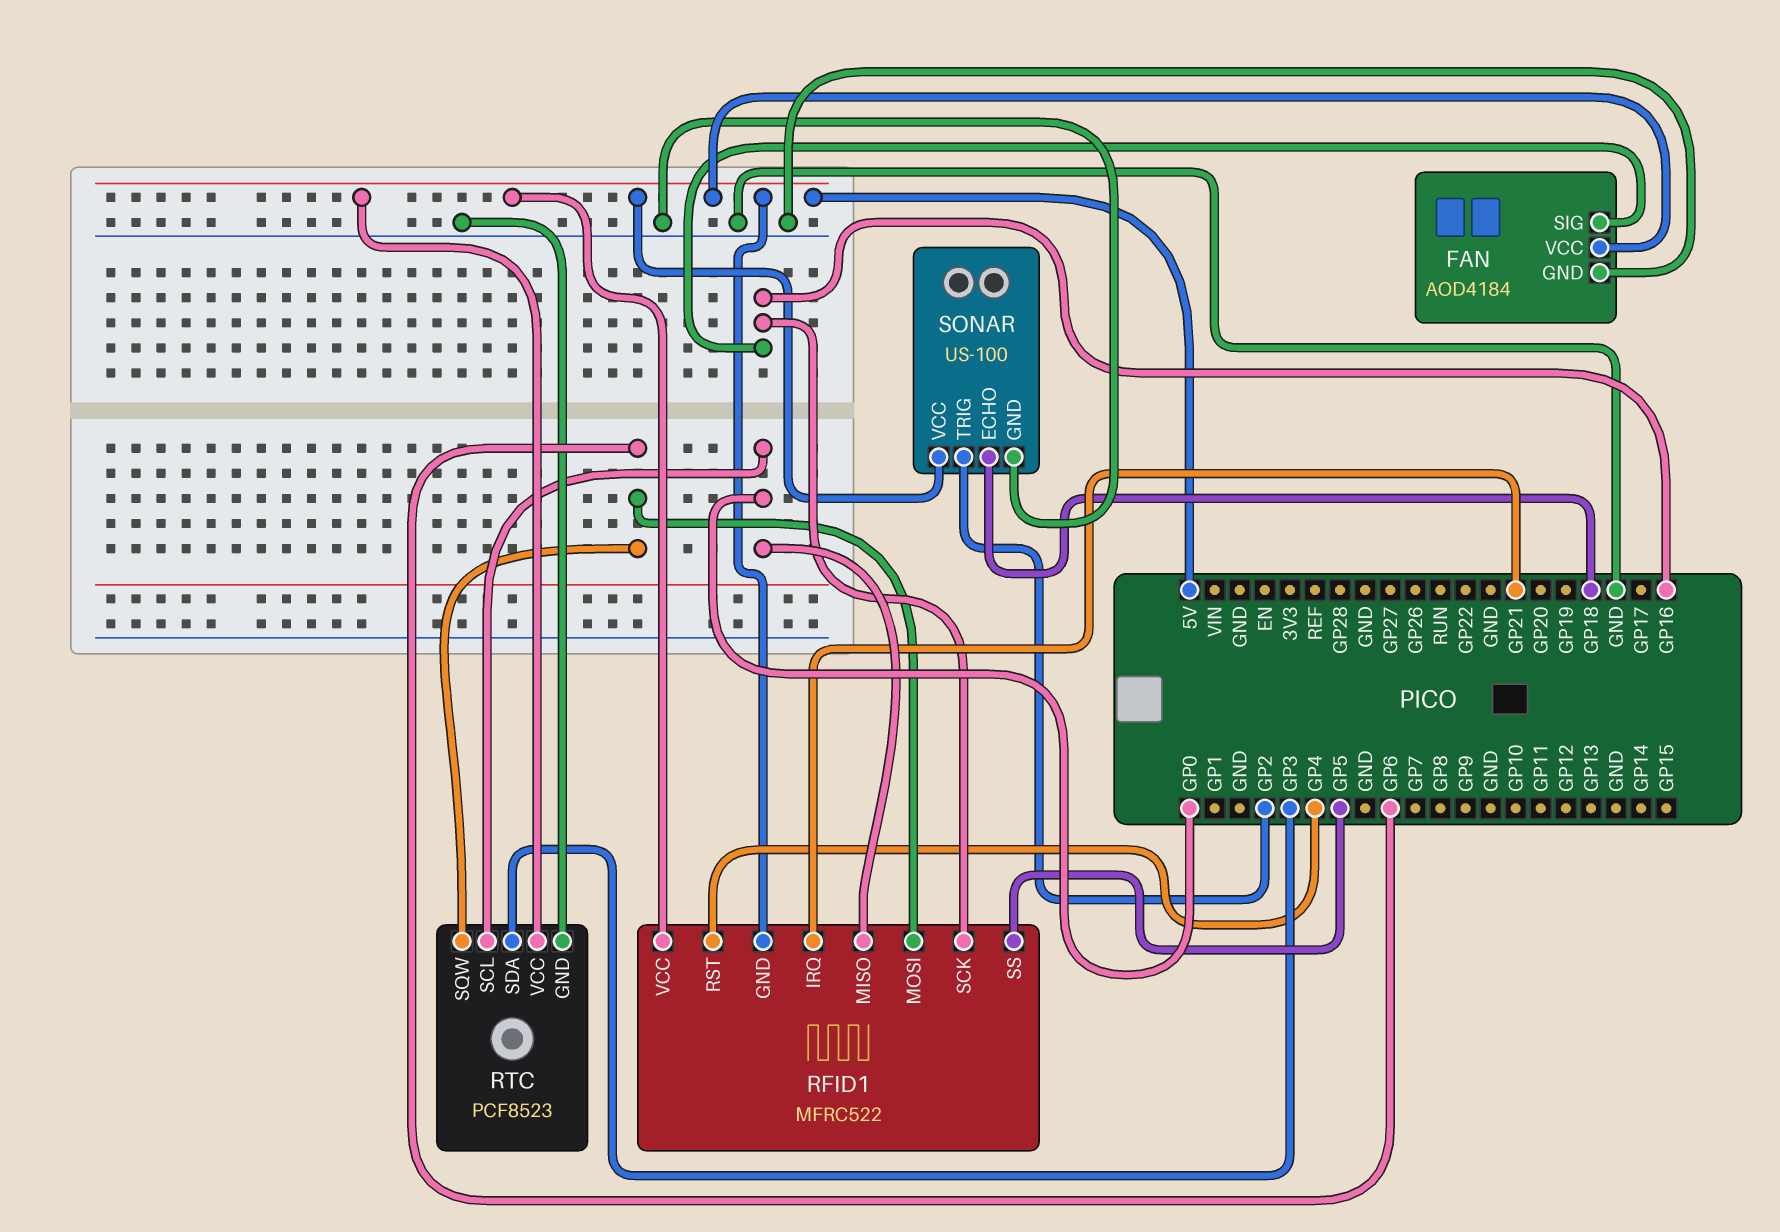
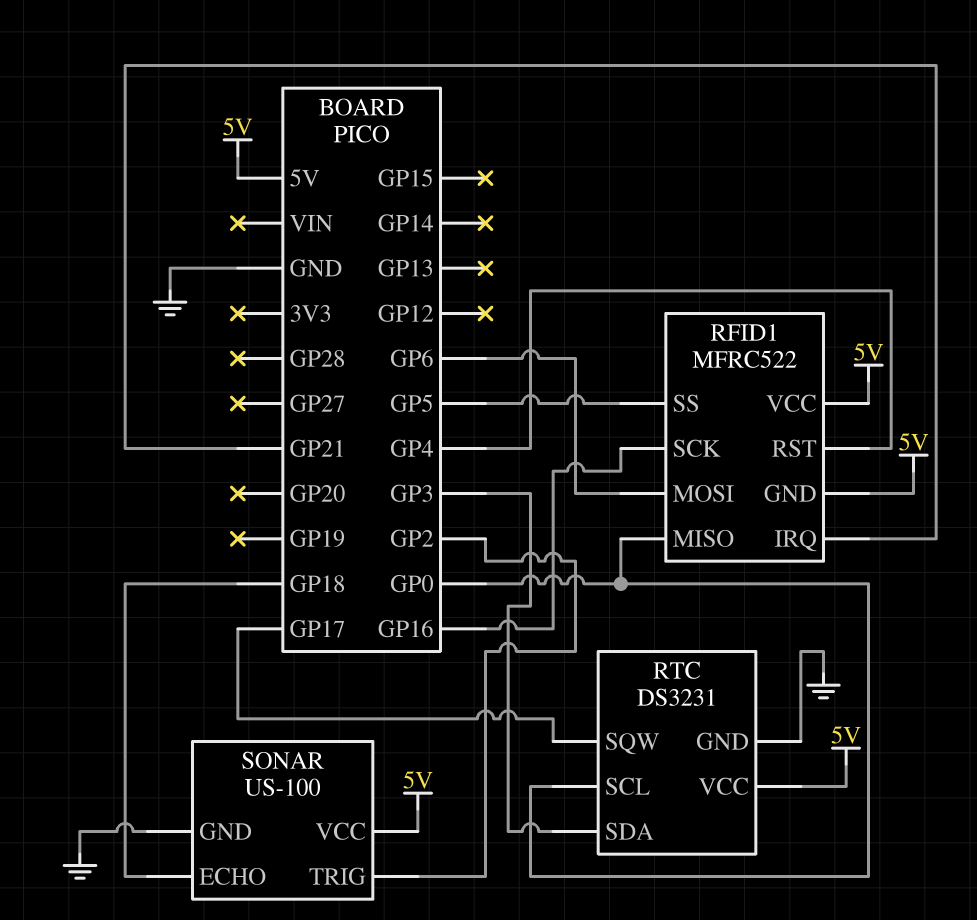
FAN: AOD4184 -> none
FAN pin GND: GND -> none
FAN pin SIG: GP16 -> none
FAN pin VCC: 5V -> none
RTC: PCF8523 -> DS3231
RTC pin SQW: GP6 -> GP17

